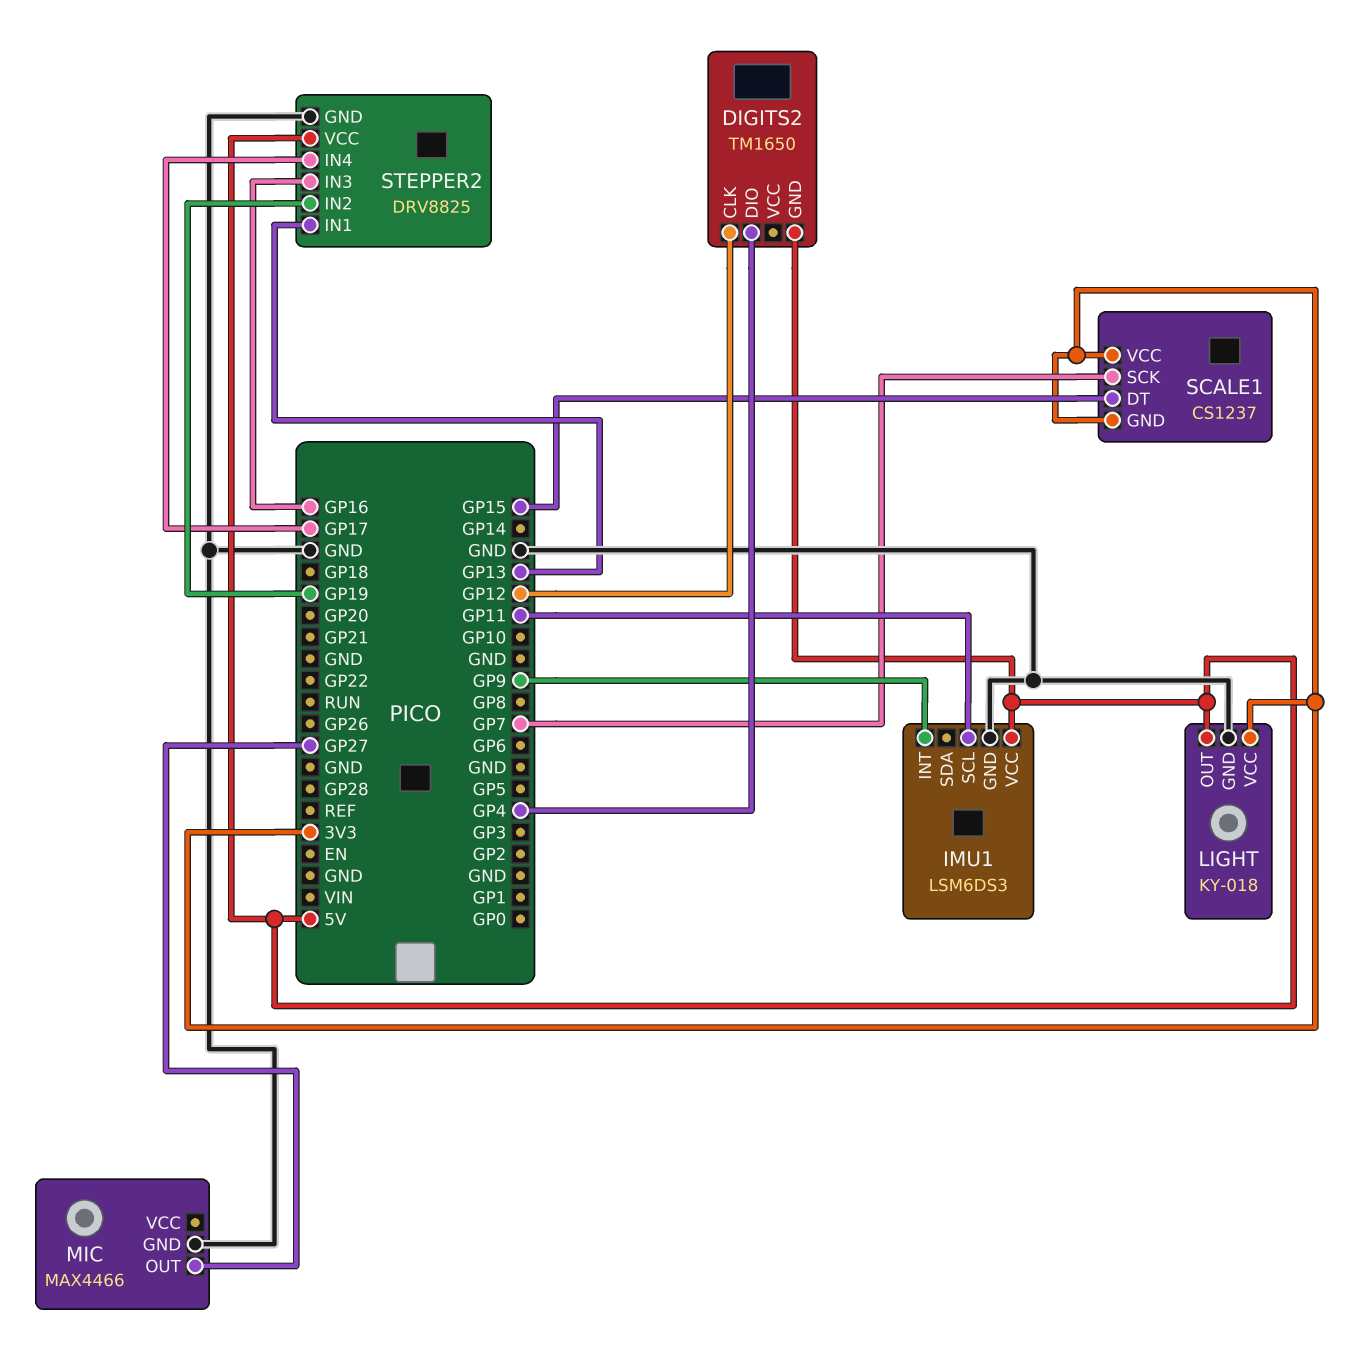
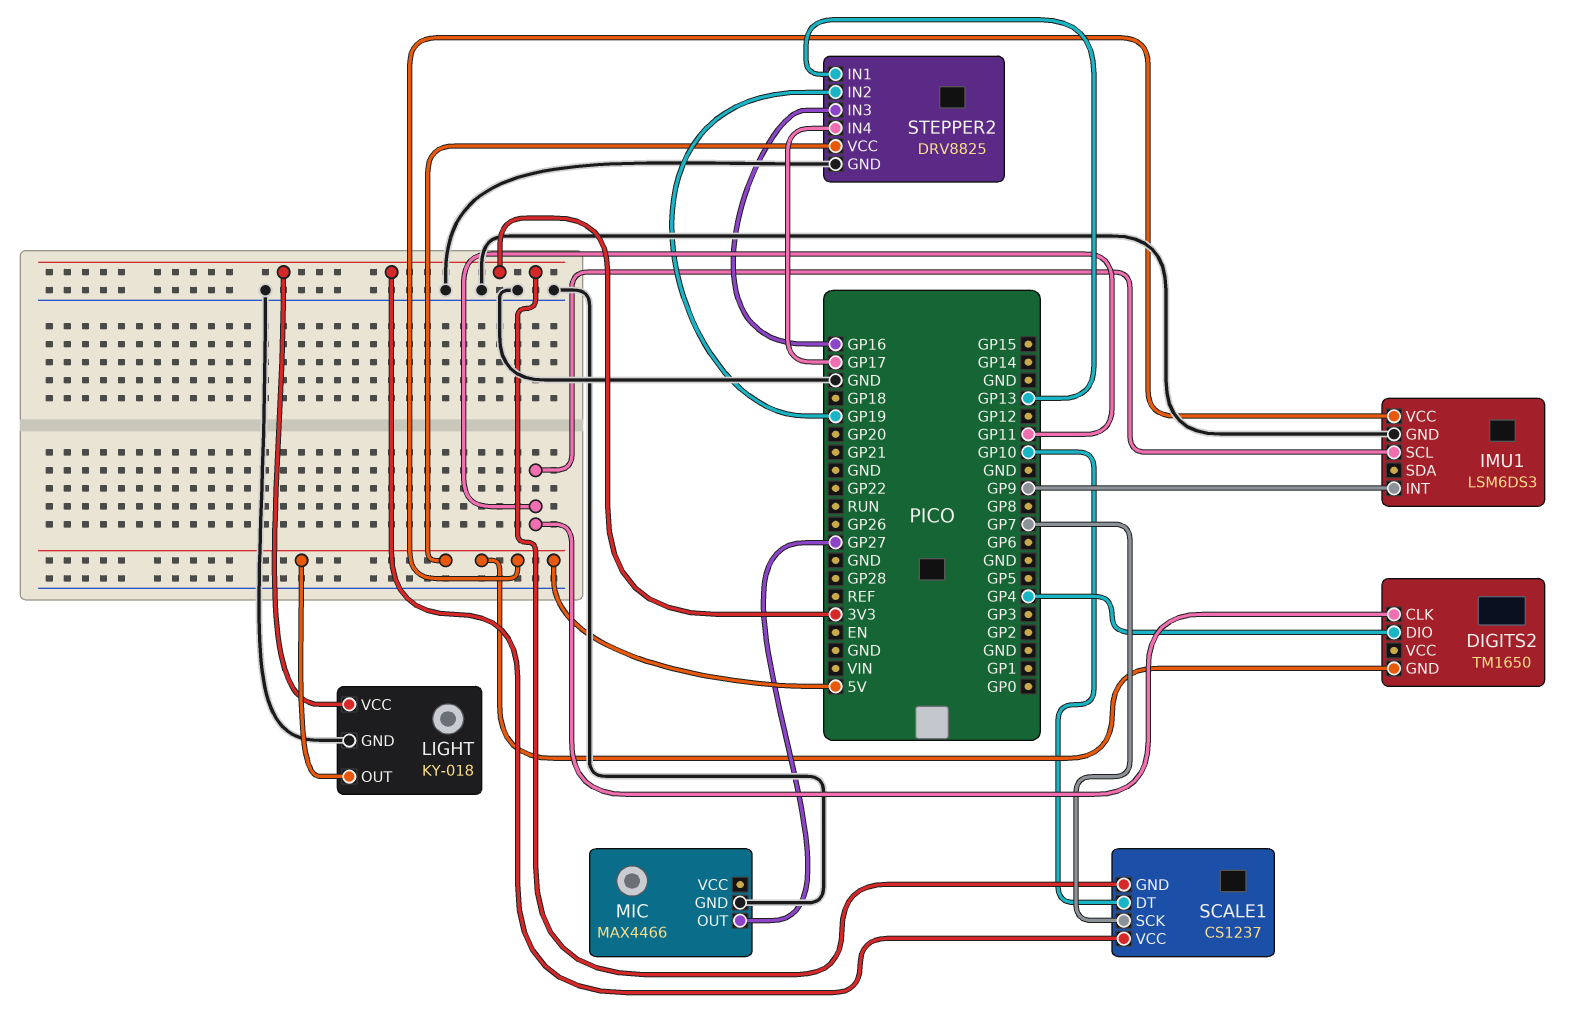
DIGITS2 pin CLK: GP12 -> GP11
SCALE1 pin DT: GP15 -> GP10

